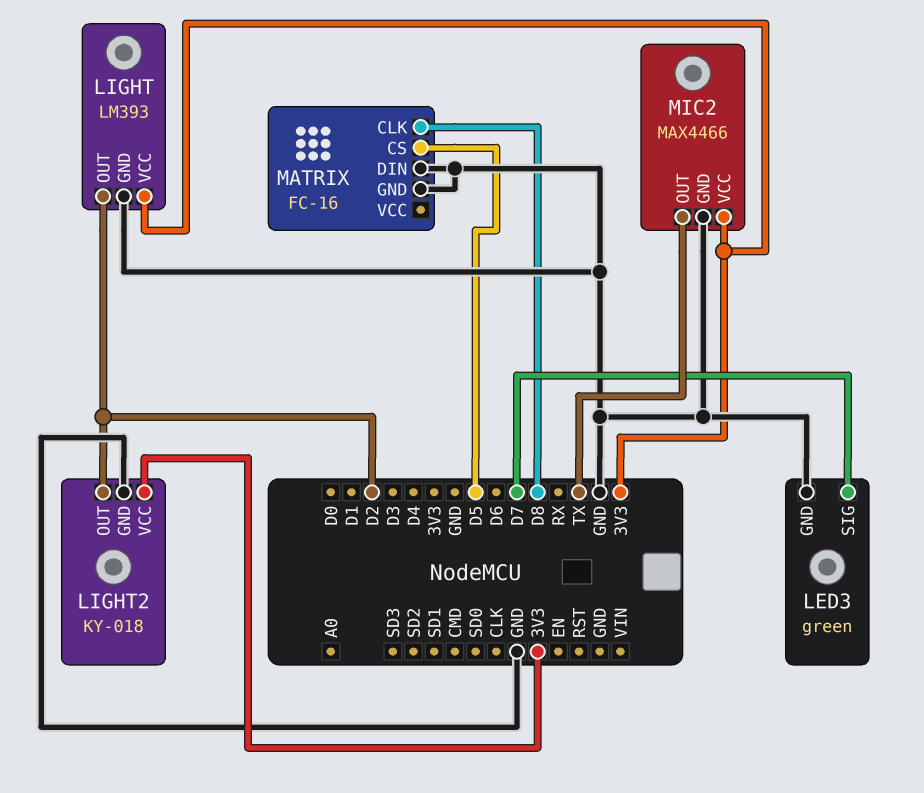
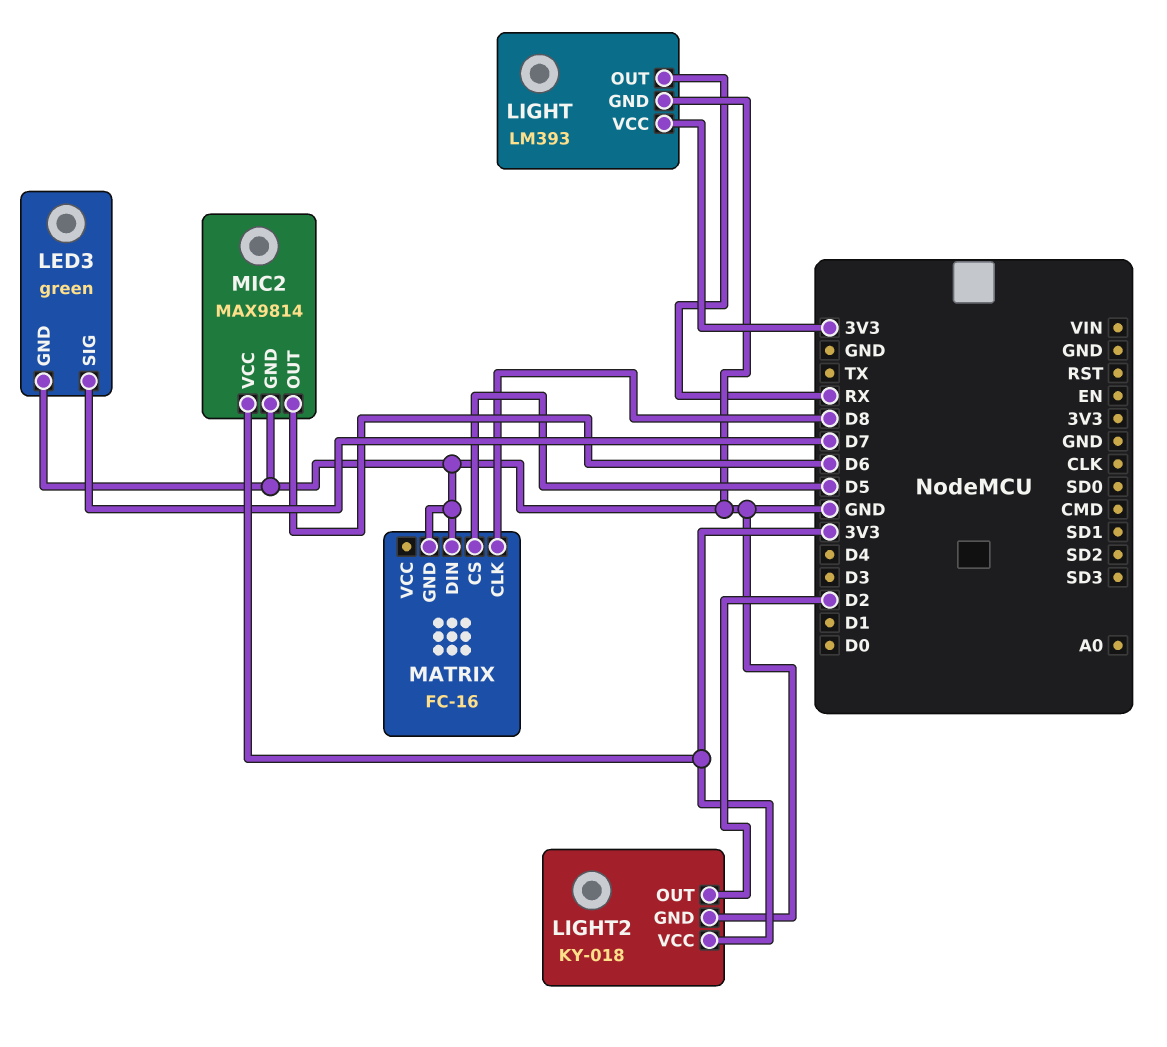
LIGHT pin OUT: D2 -> RX
MIC2: MAX4466 -> MAX9814
MIC2 pin OUT: TX -> D6

